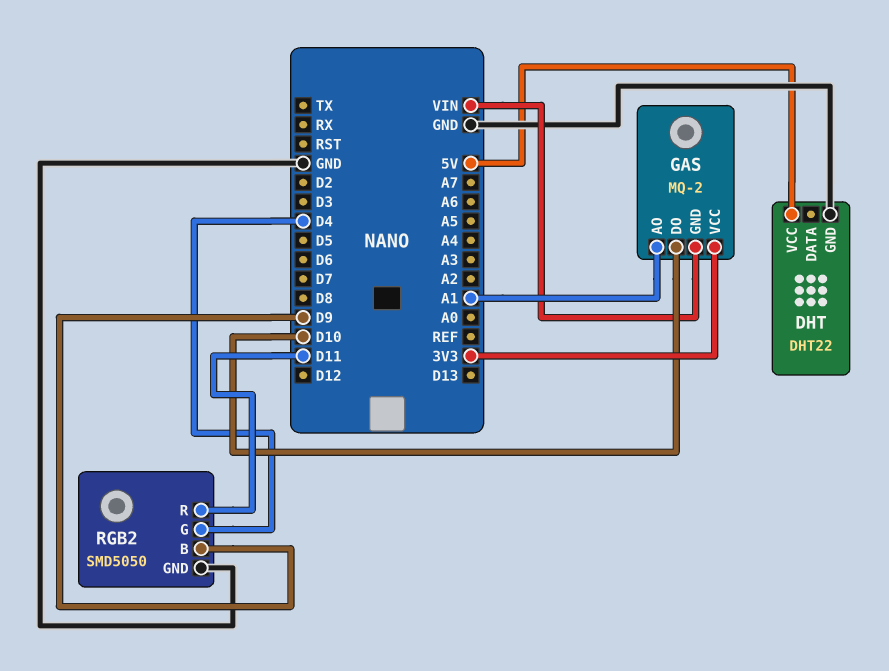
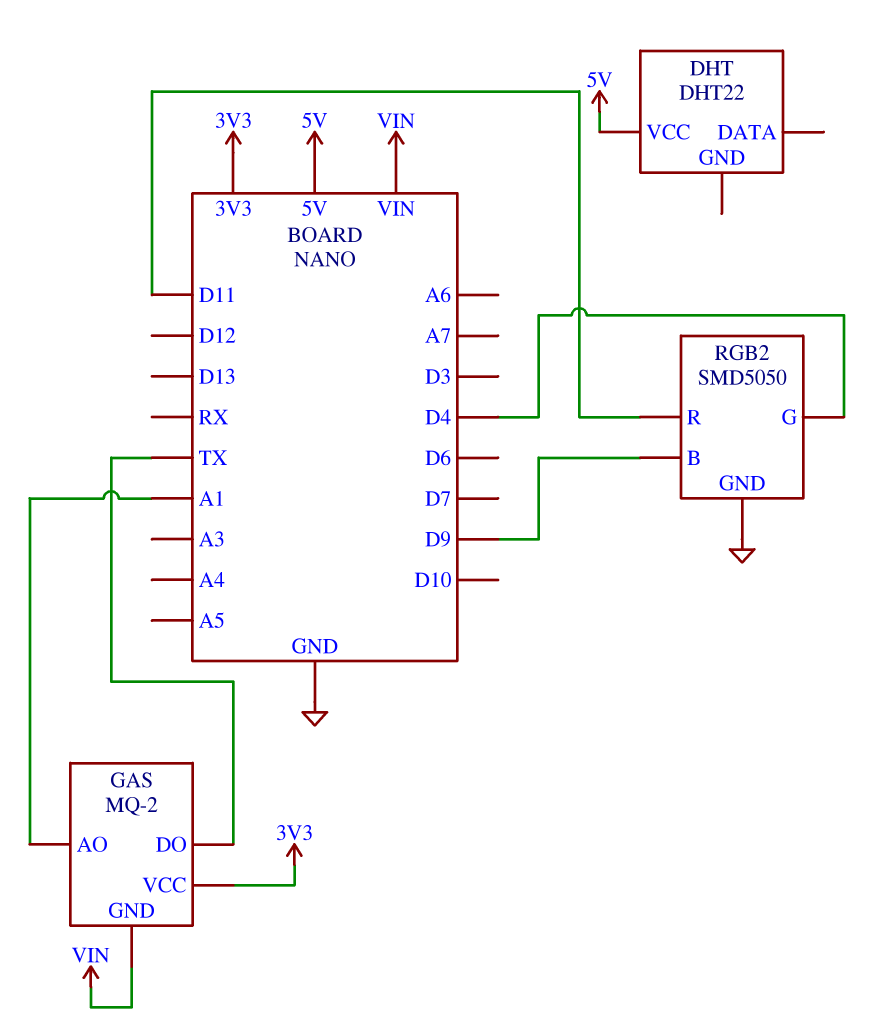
DHT pin GND: GND -> none
GAS pin DO: D10 -> TX

